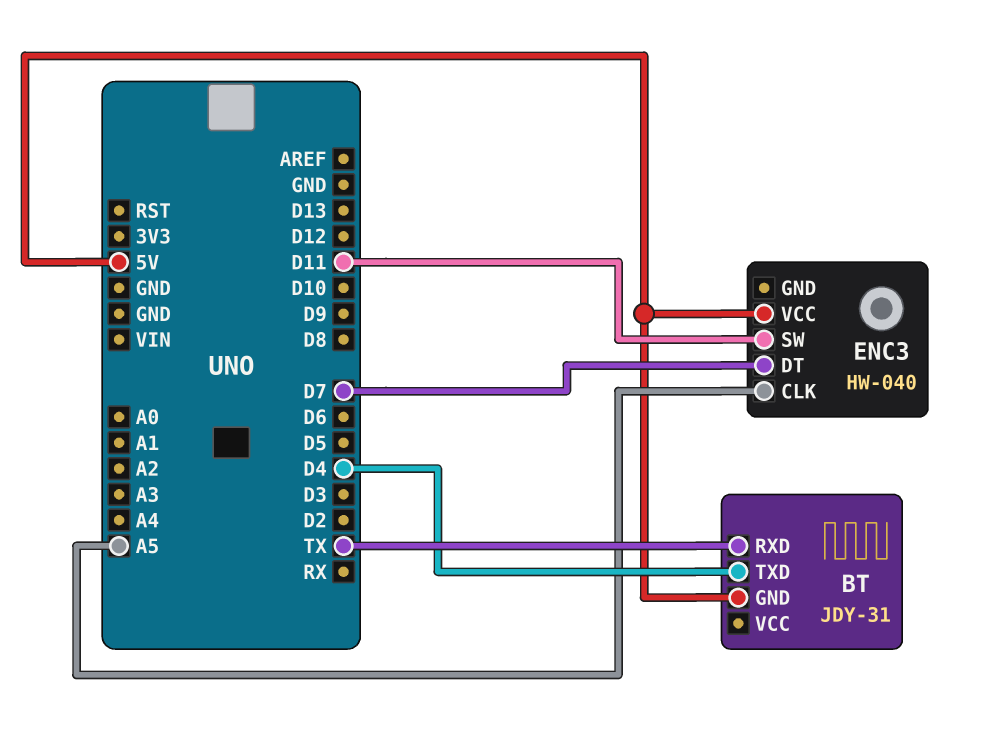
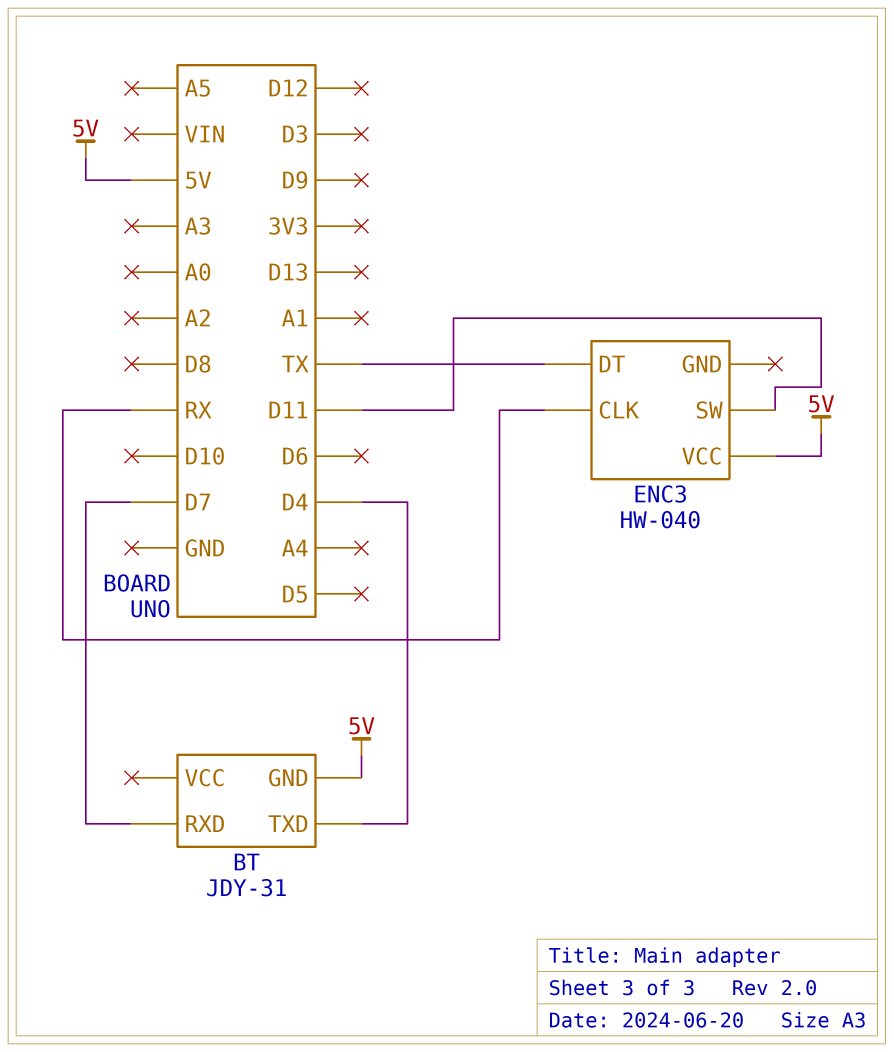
BT pin RXD: TX -> D7
ENC3 pin CLK: A5 -> RX
ENC3 pin DT: D7 -> TX

